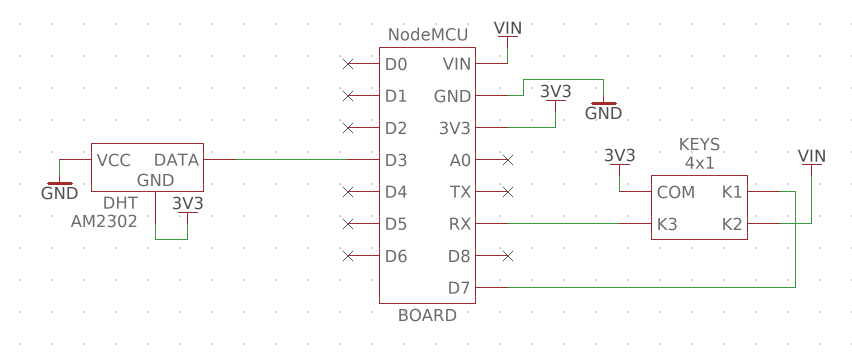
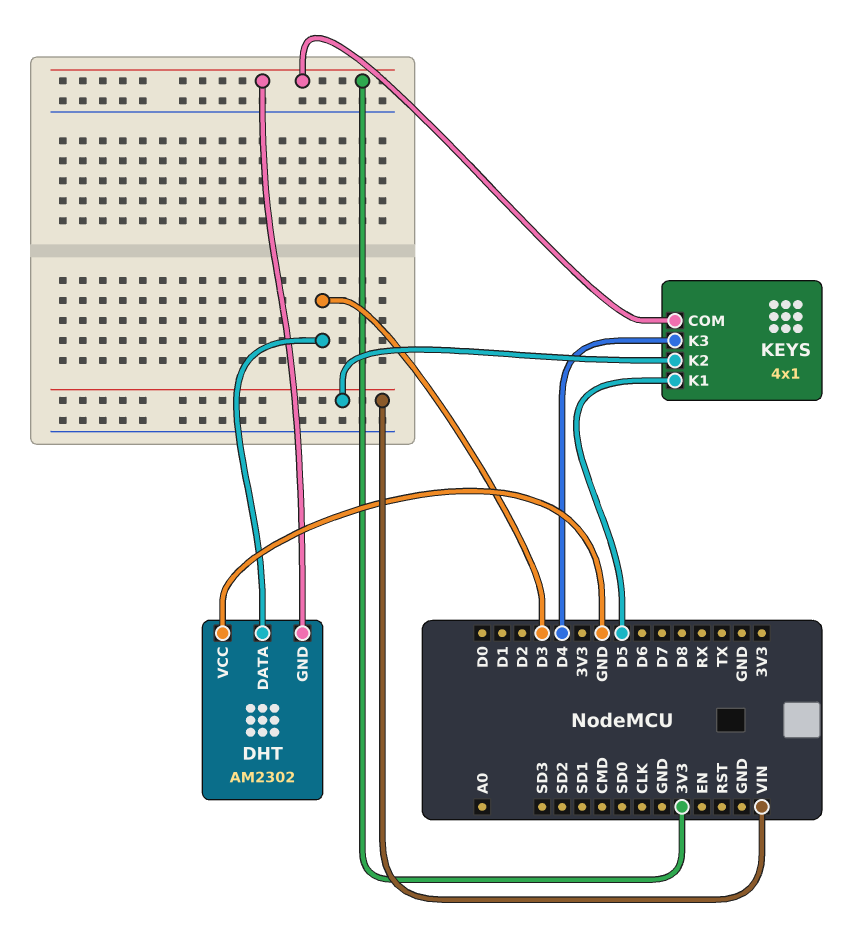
KEYS pin K1: D7 -> D5
KEYS pin K3: RX -> D4

